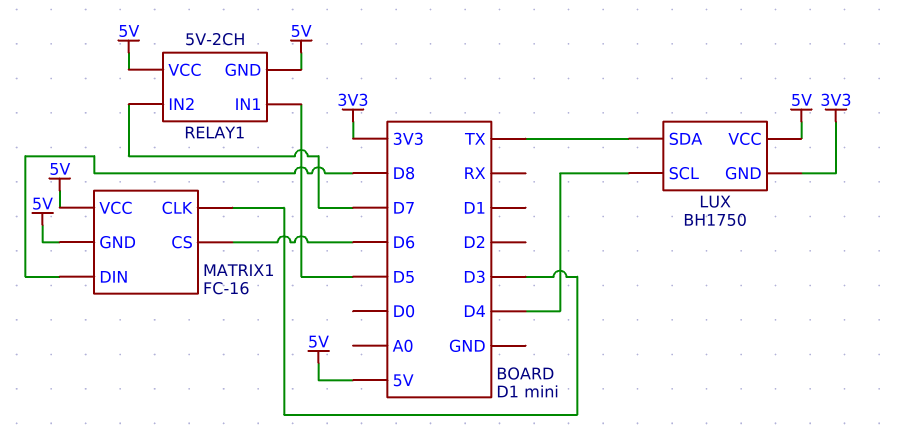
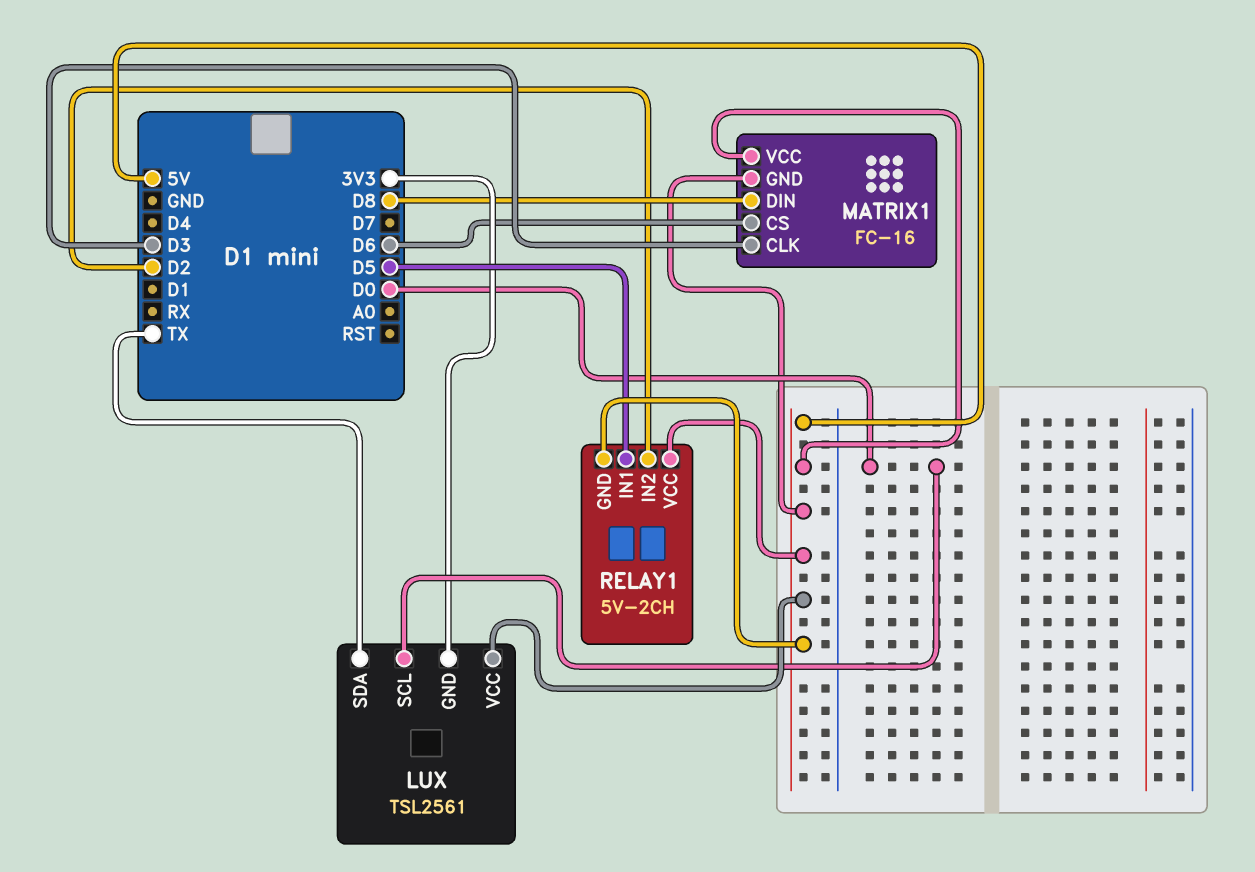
LUX: BH1750 -> TSL2561
LUX pin SCL: D4 -> D0
RELAY1 pin IN2: D7 -> D2

